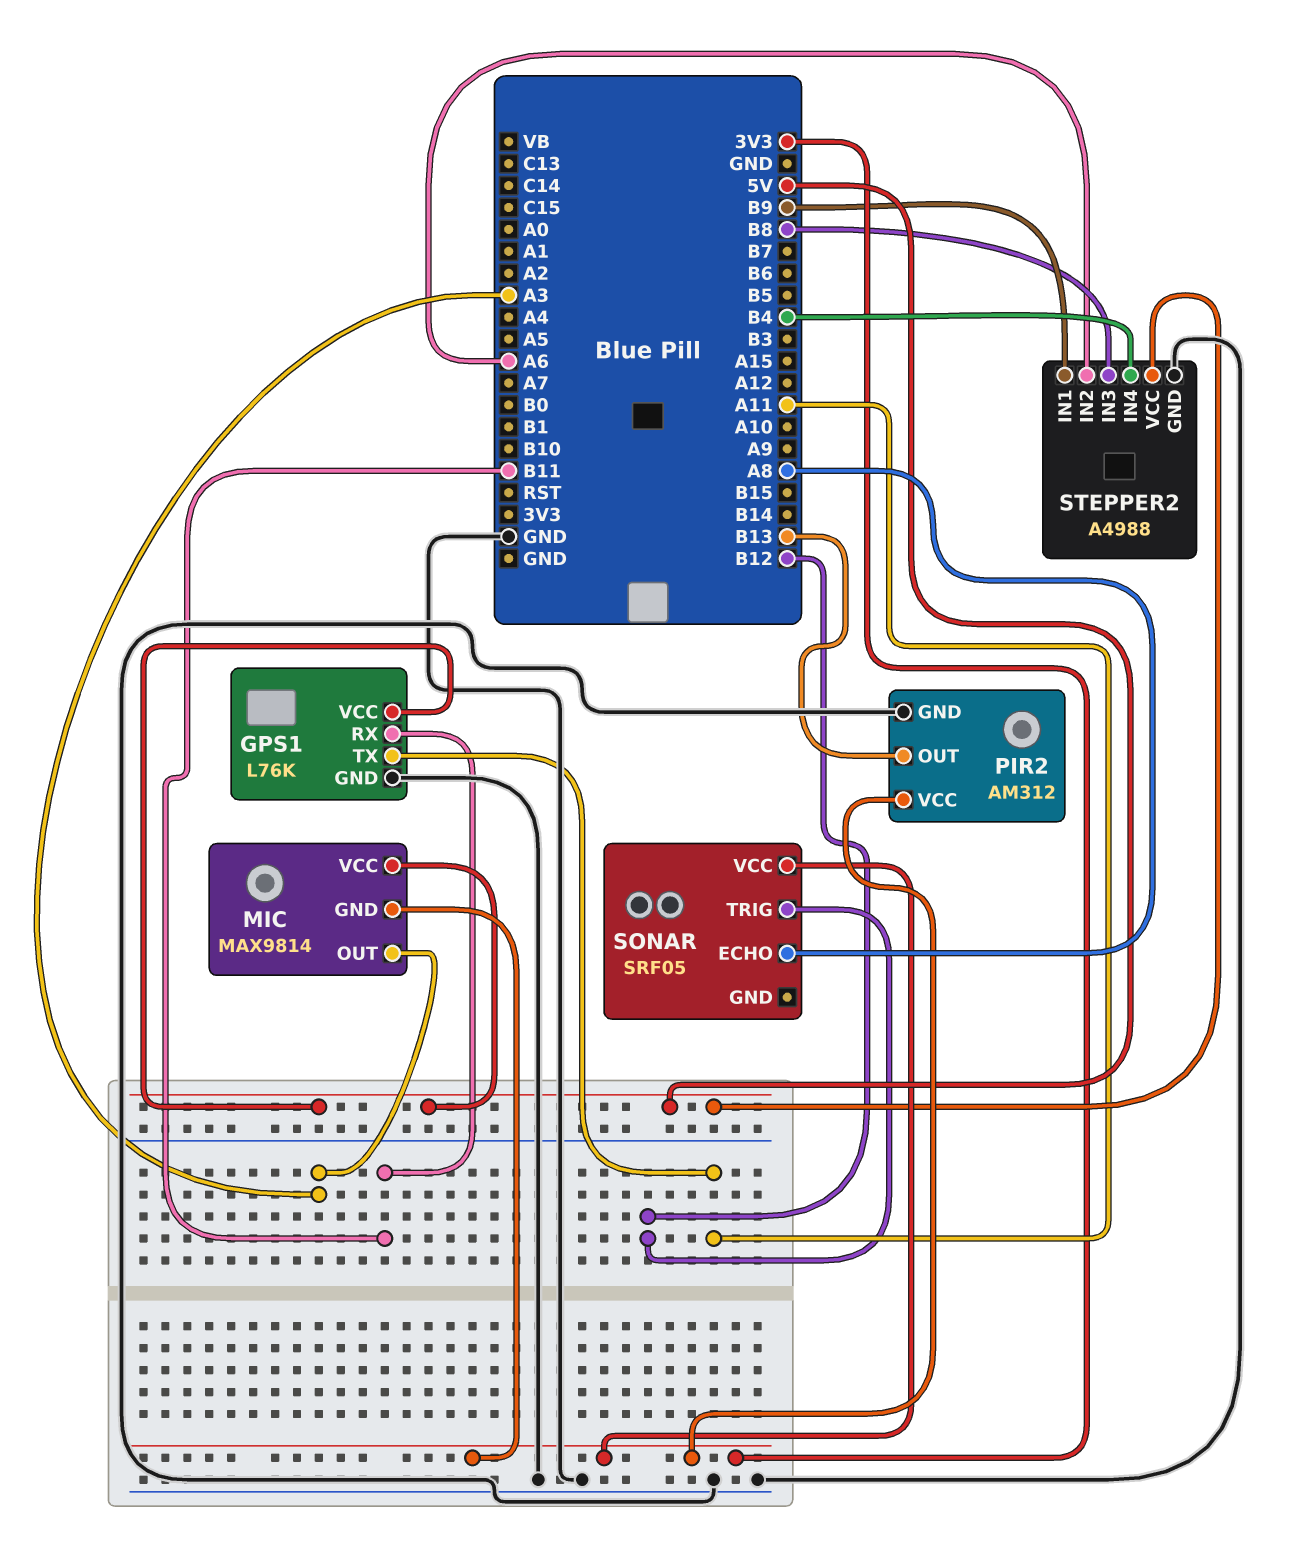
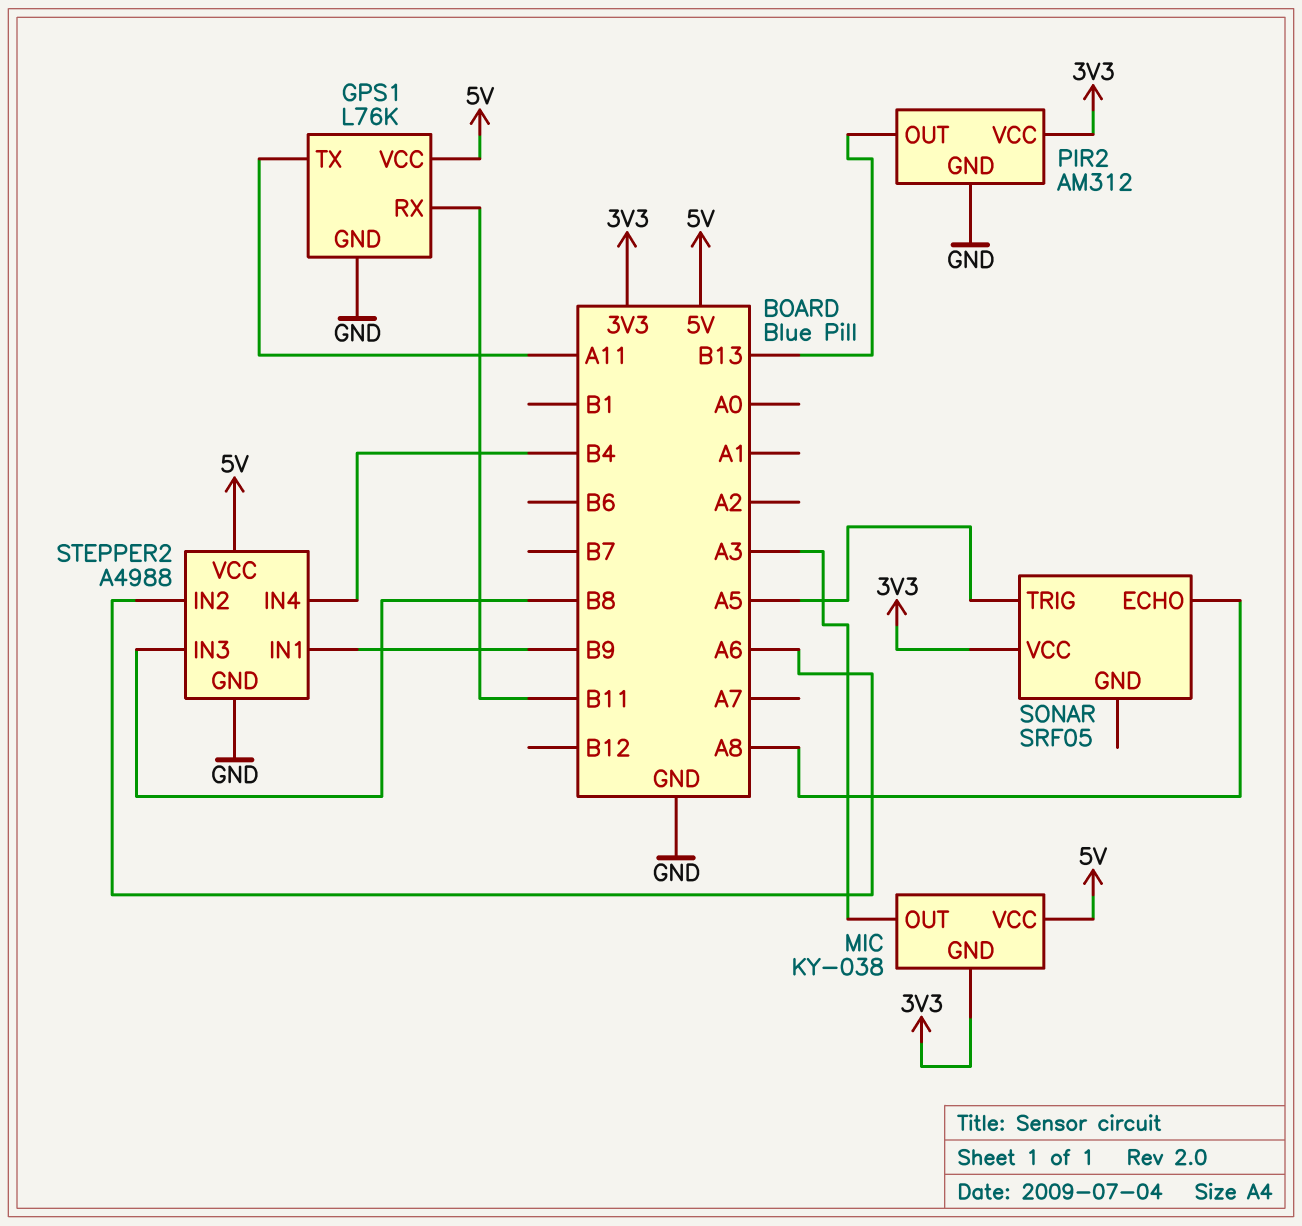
MIC: MAX9814 -> KY-038
SONAR pin TRIG: B12 -> A5

